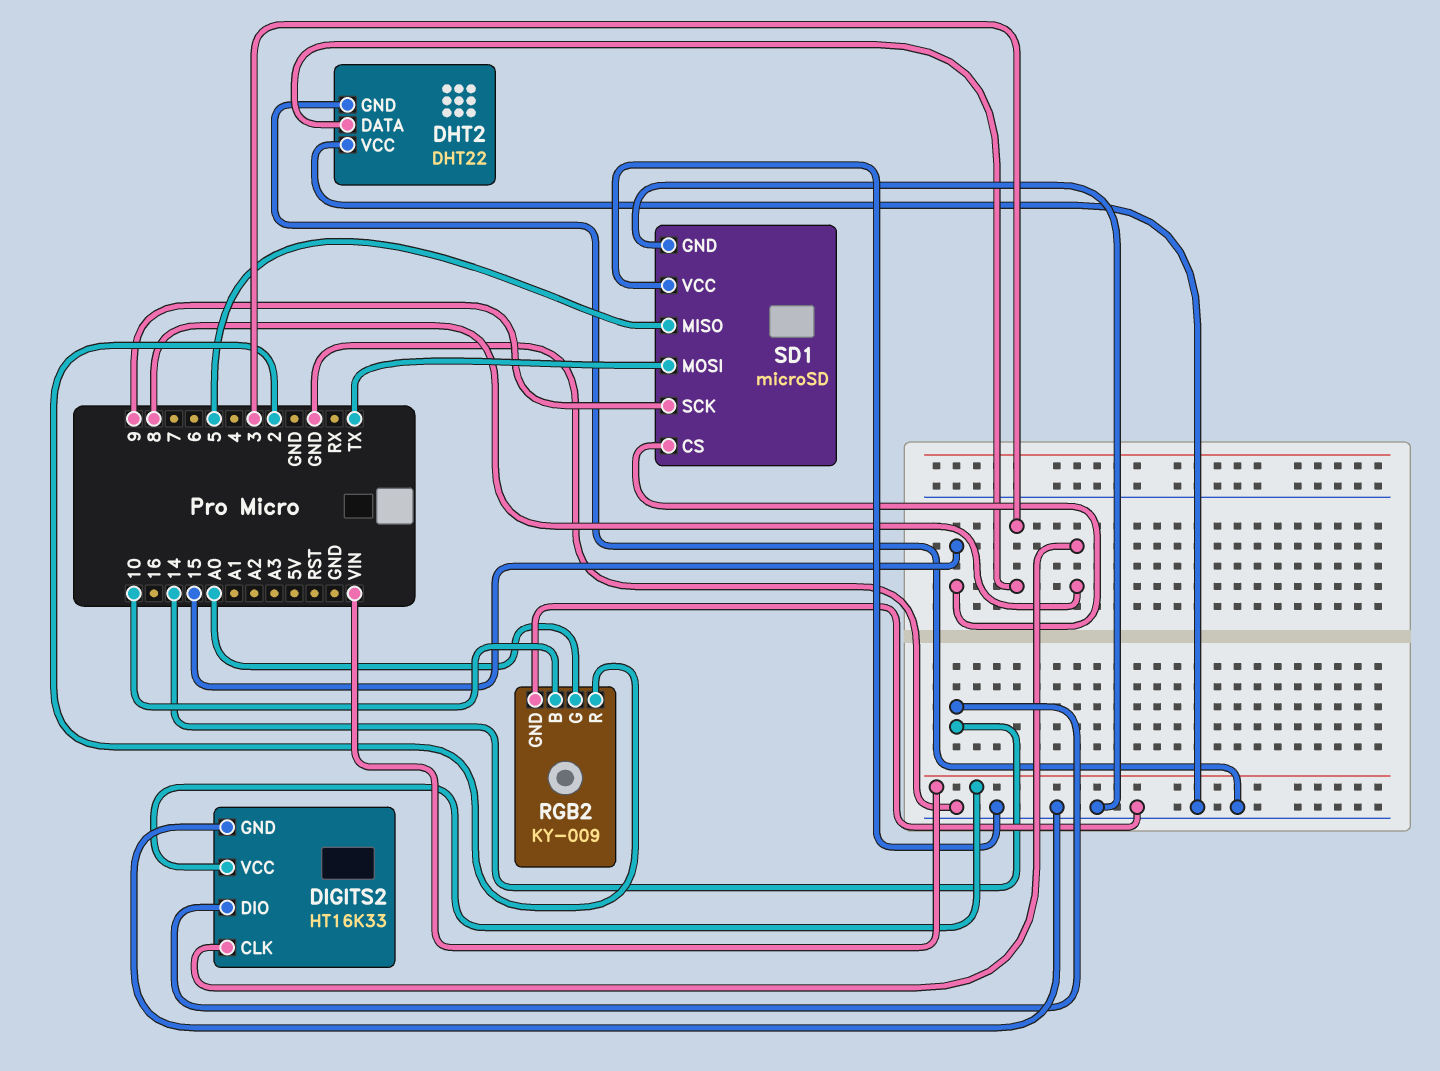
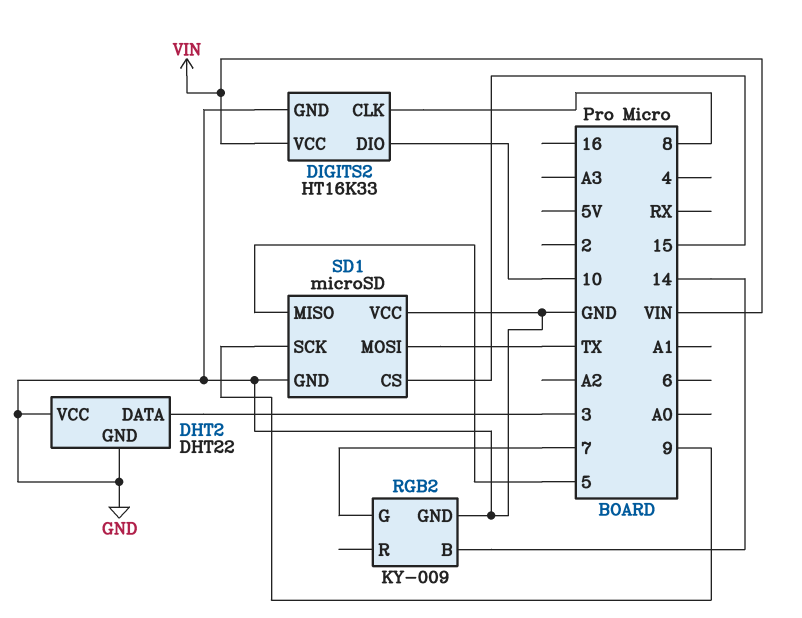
DIGITS2 pin DIO: 14 -> 10
RGB2 pin B: 10 -> 14
RGB2 pin G: A0 -> 7
RGB2 pin R: 2 -> none

